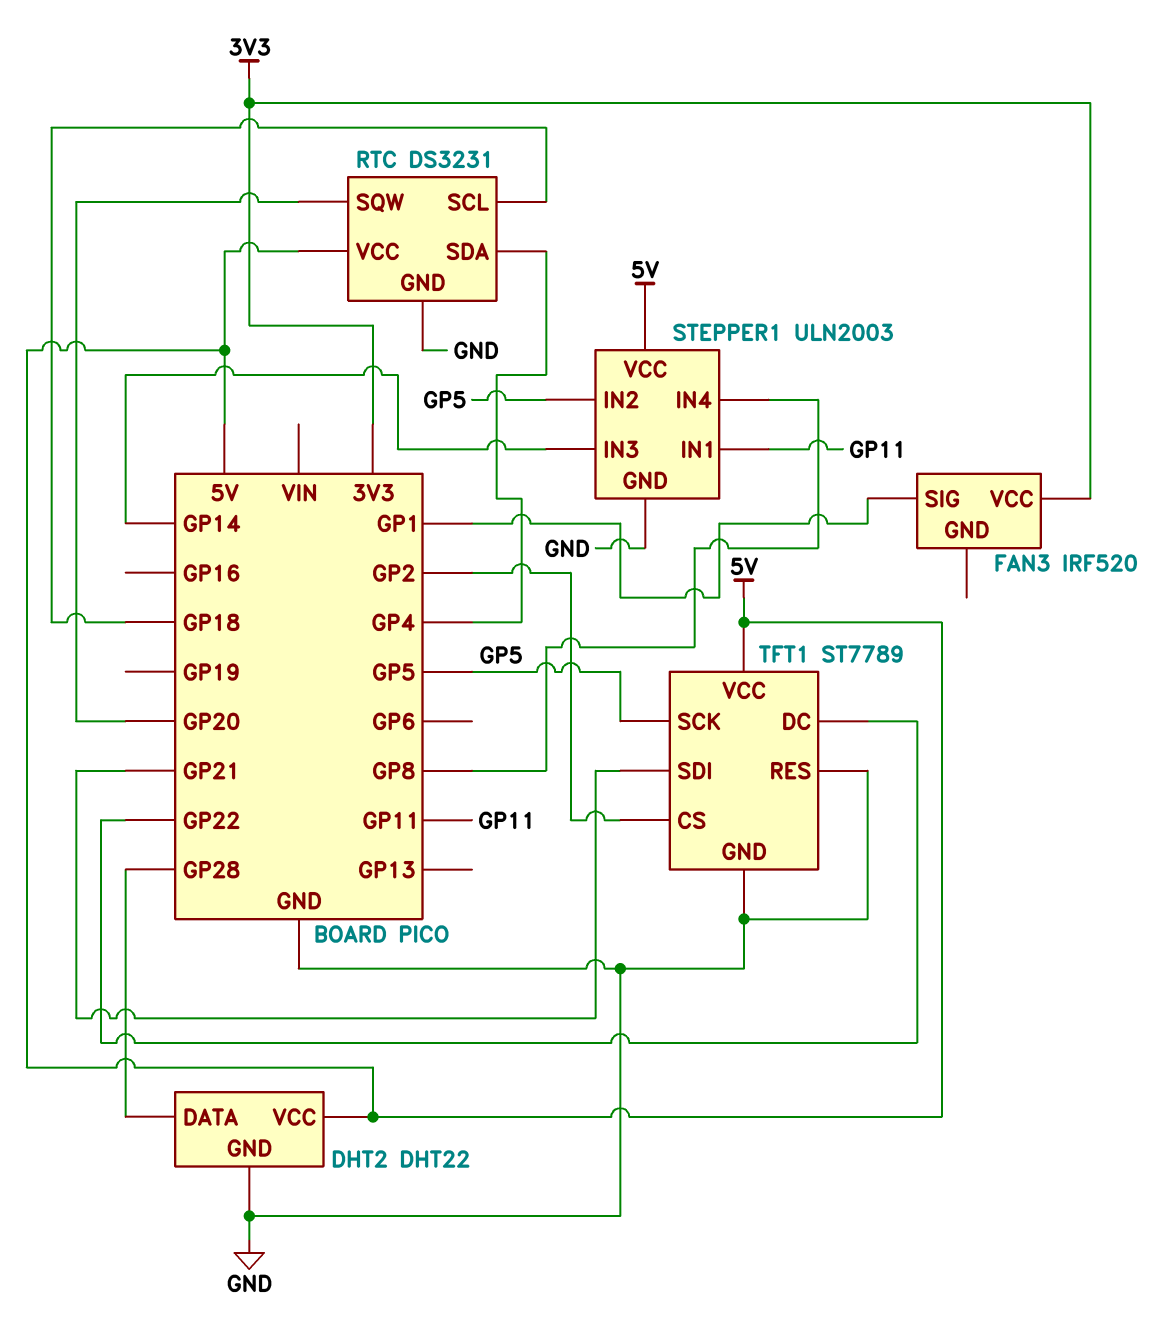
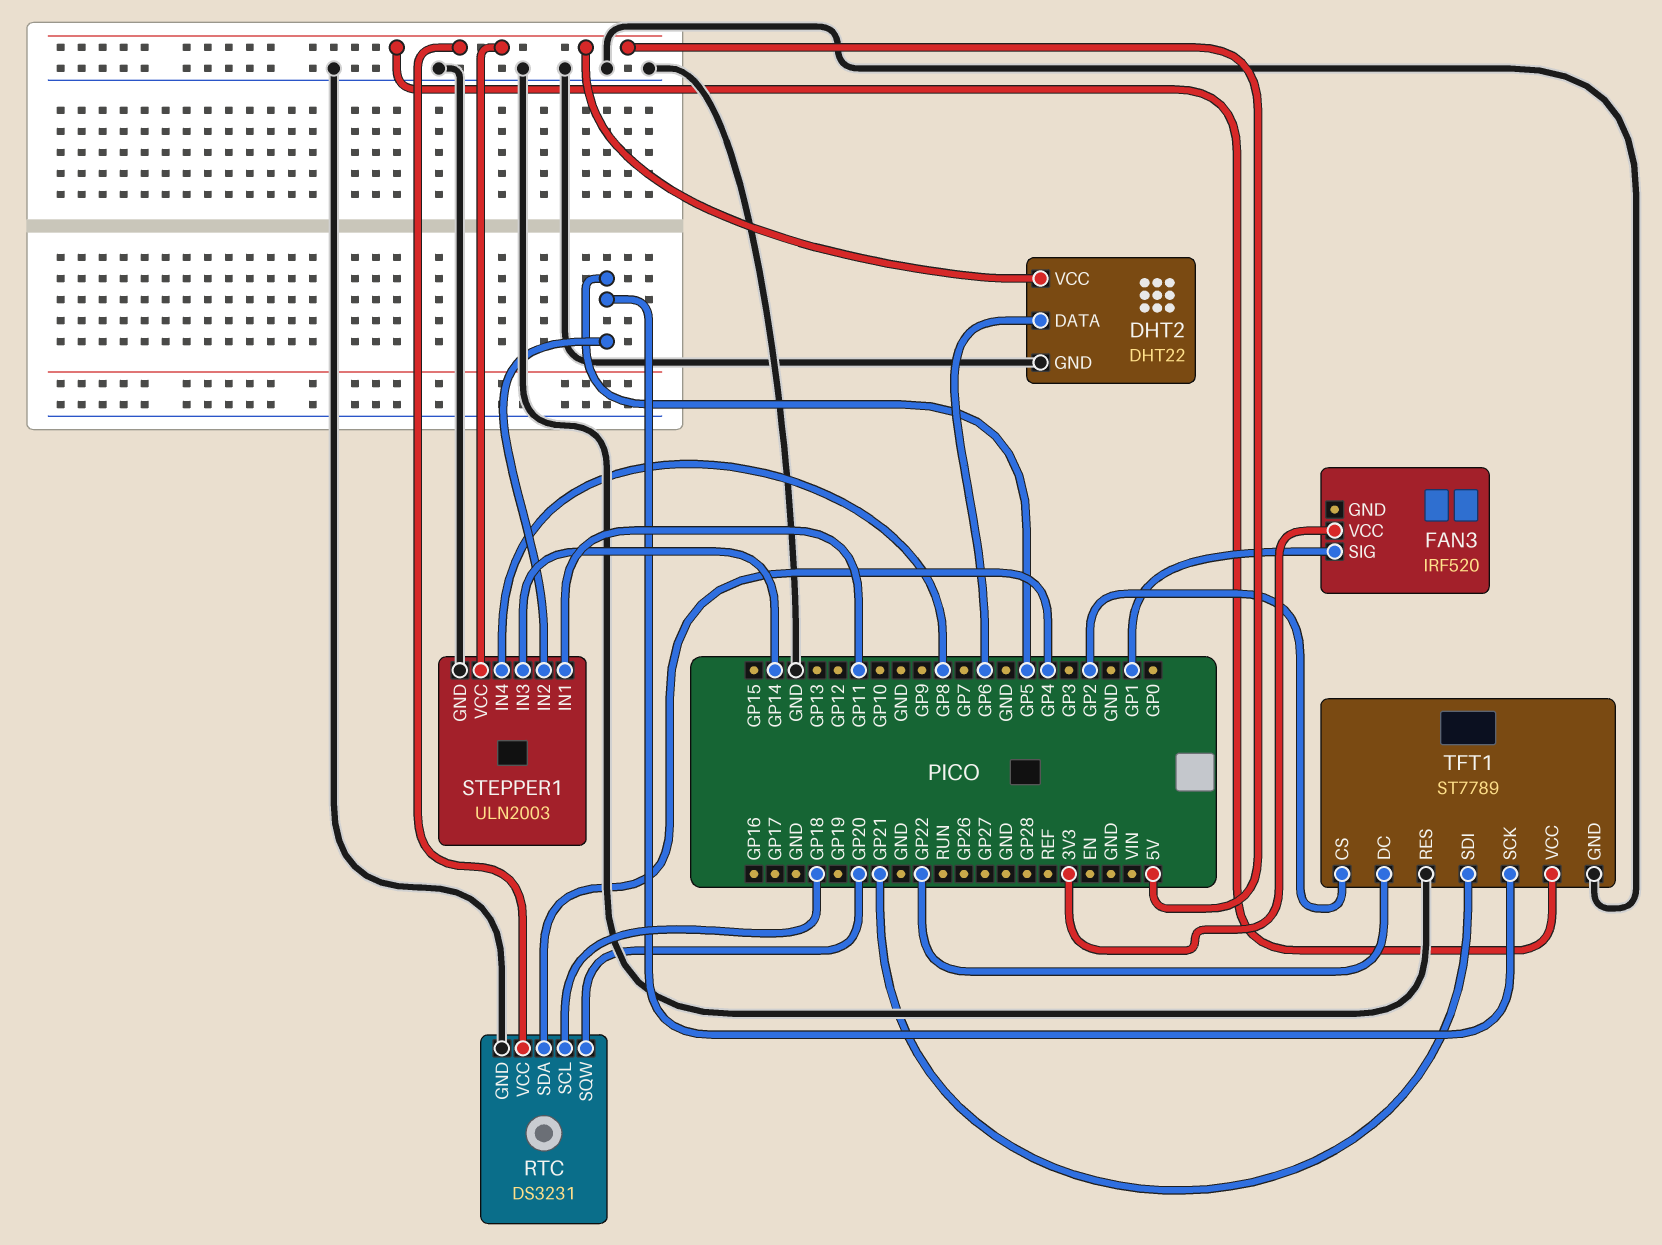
DHT2 pin DATA: GP28 -> GP6

